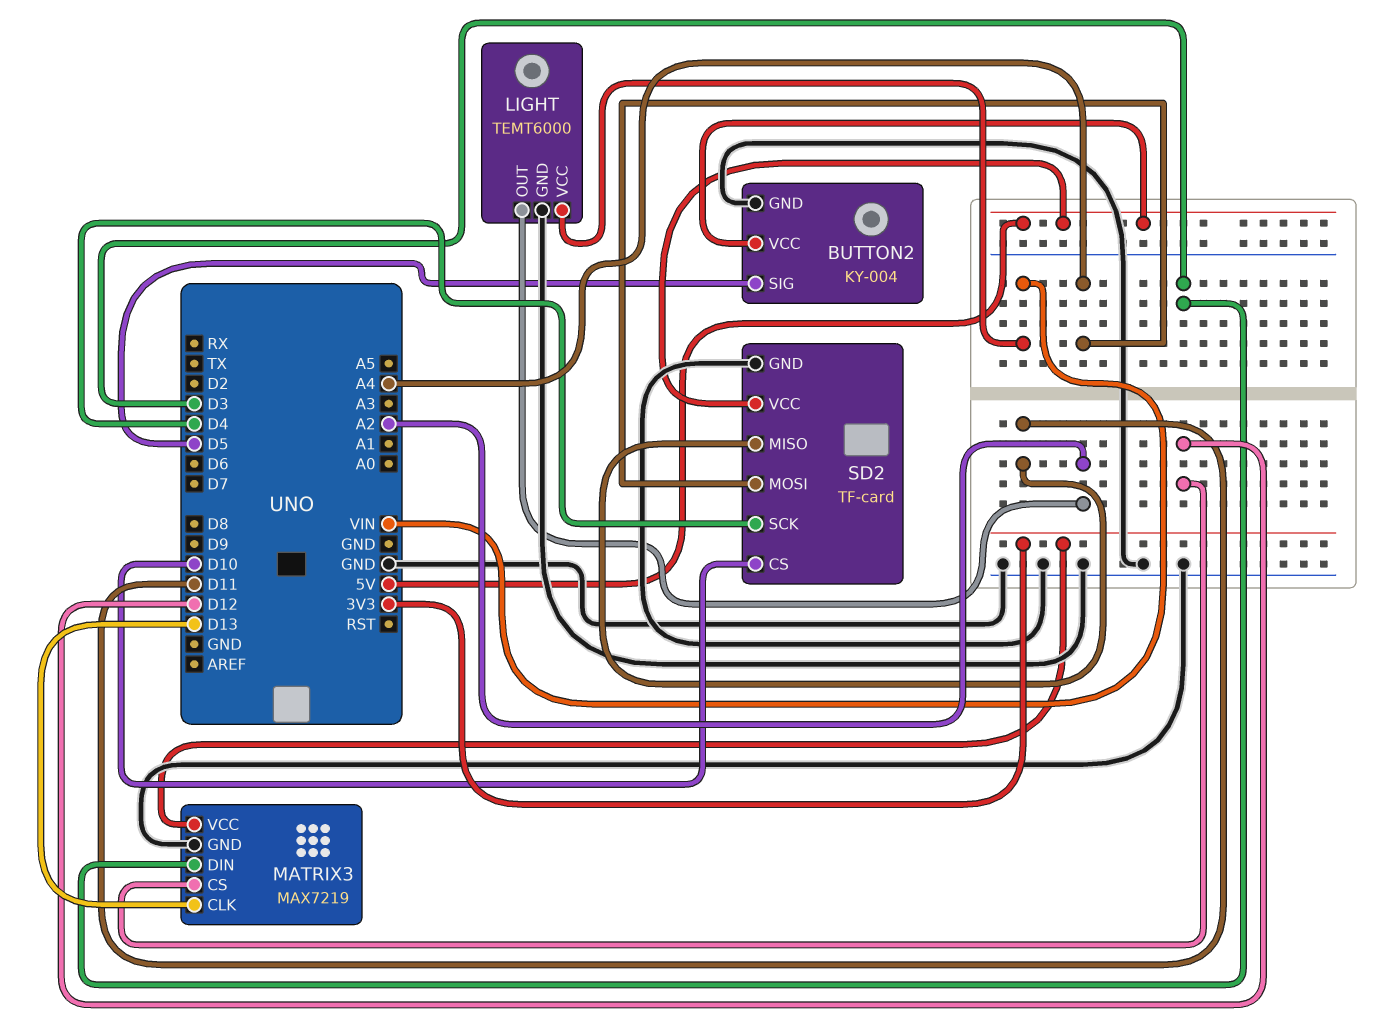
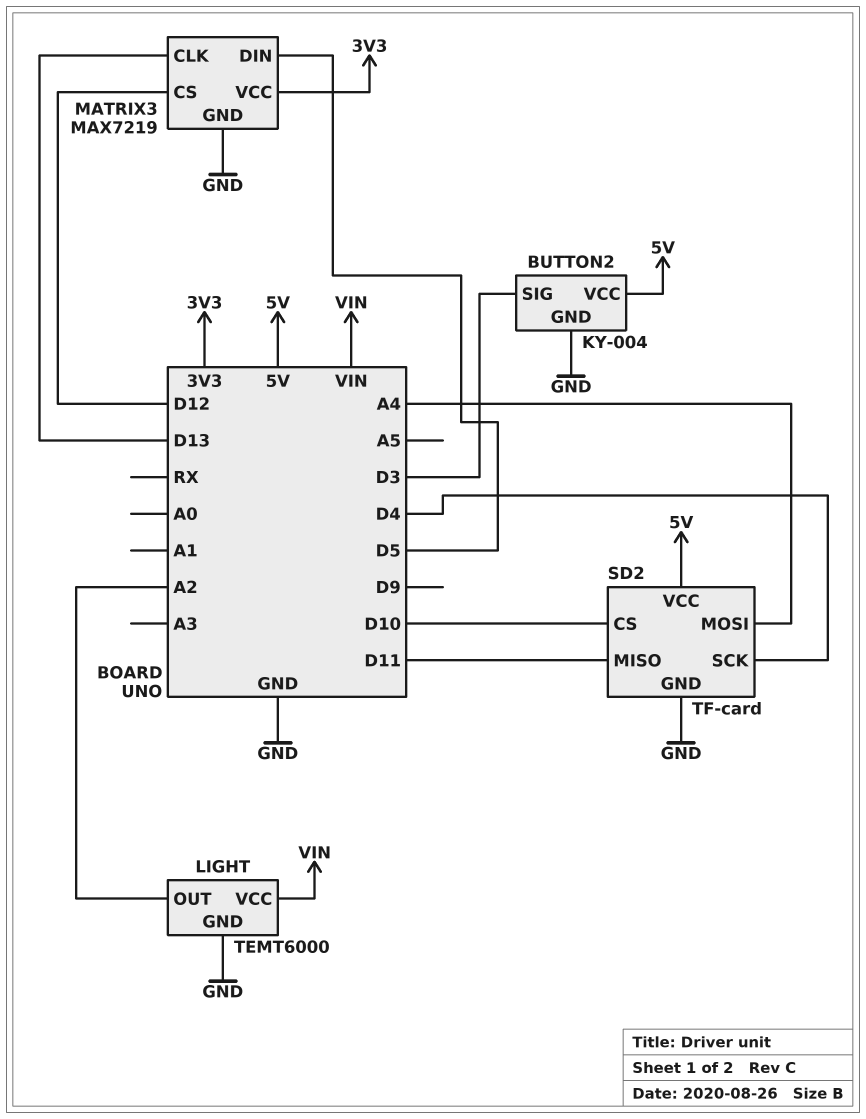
BUTTON2 pin SIG: D5 -> D3
MATRIX3 pin DIN: D3 -> D5

